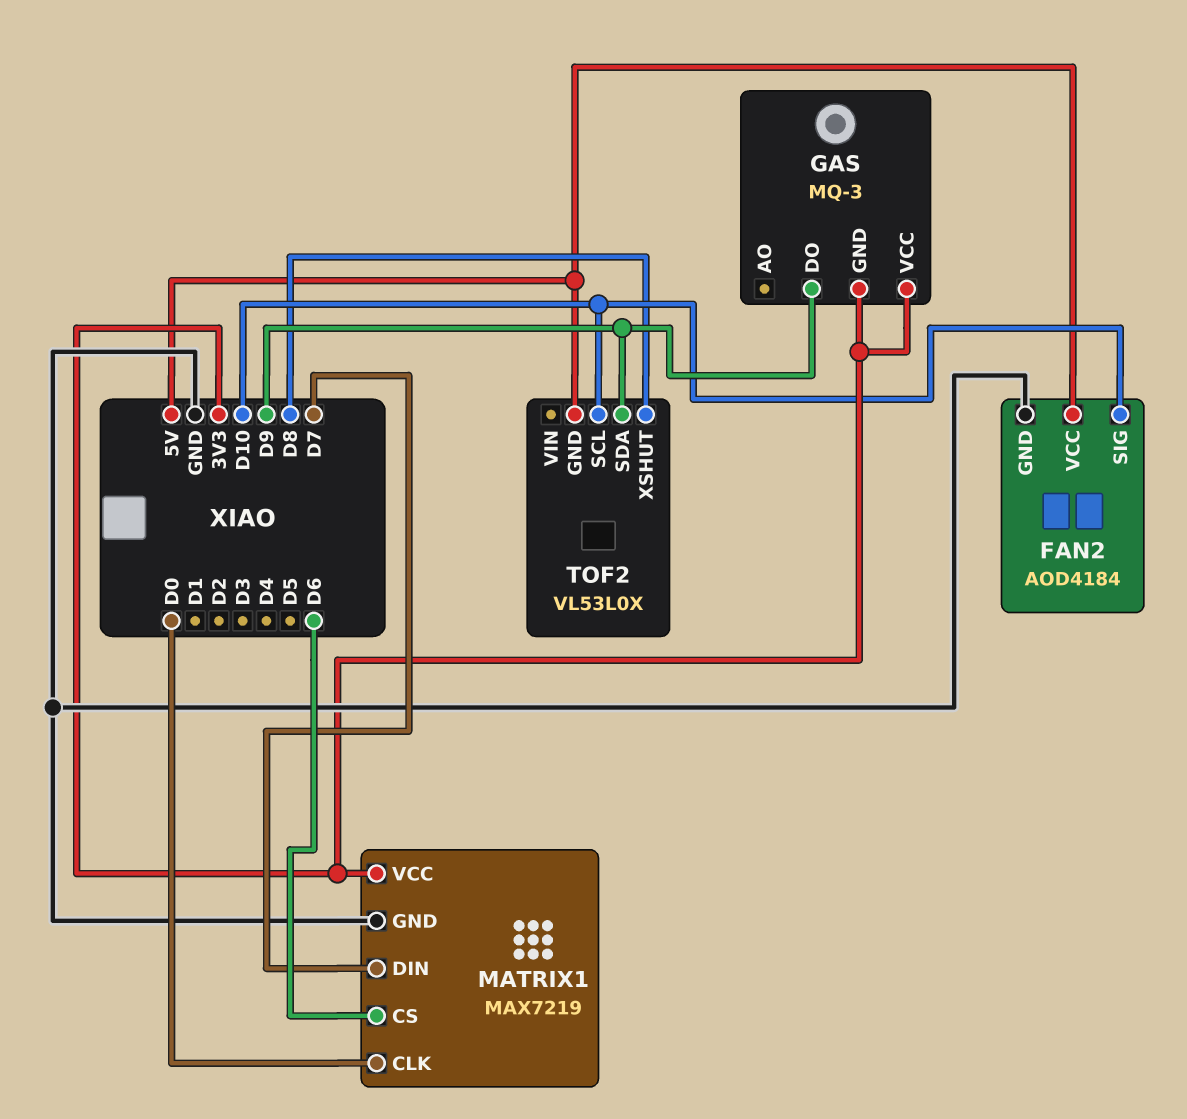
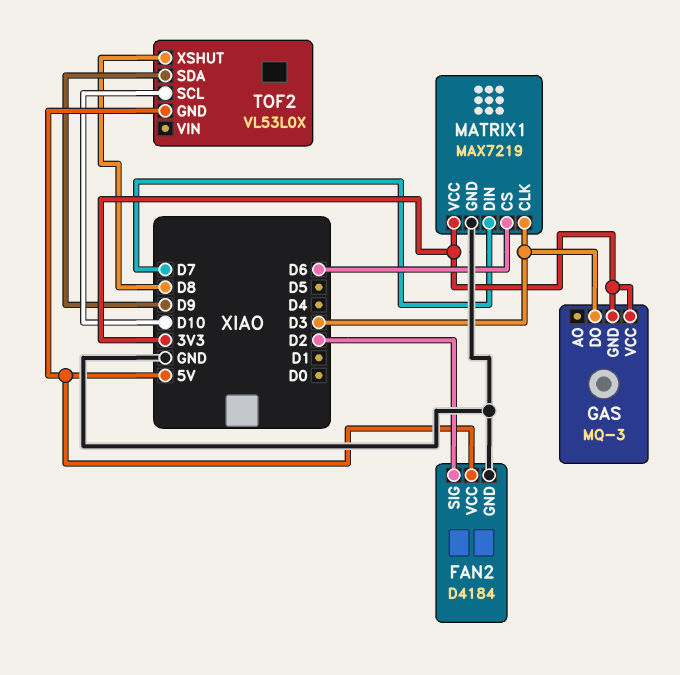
FAN2: AOD4184 -> D4184
FAN2 pin SIG: D10 -> D2
GAS pin DO: D9 -> D3
MATRIX1 pin CLK: D0 -> D3

